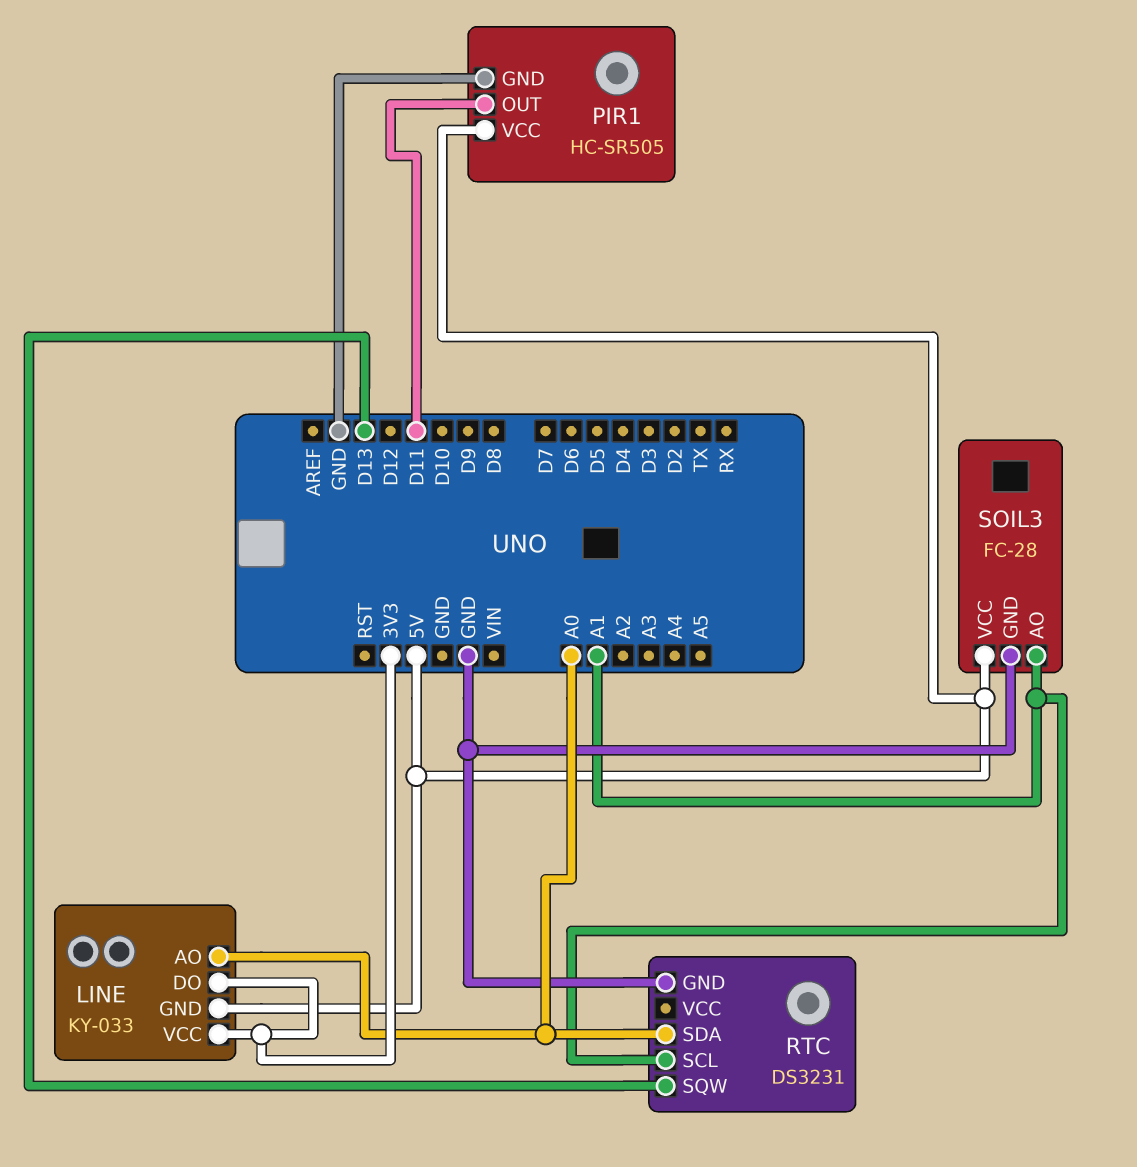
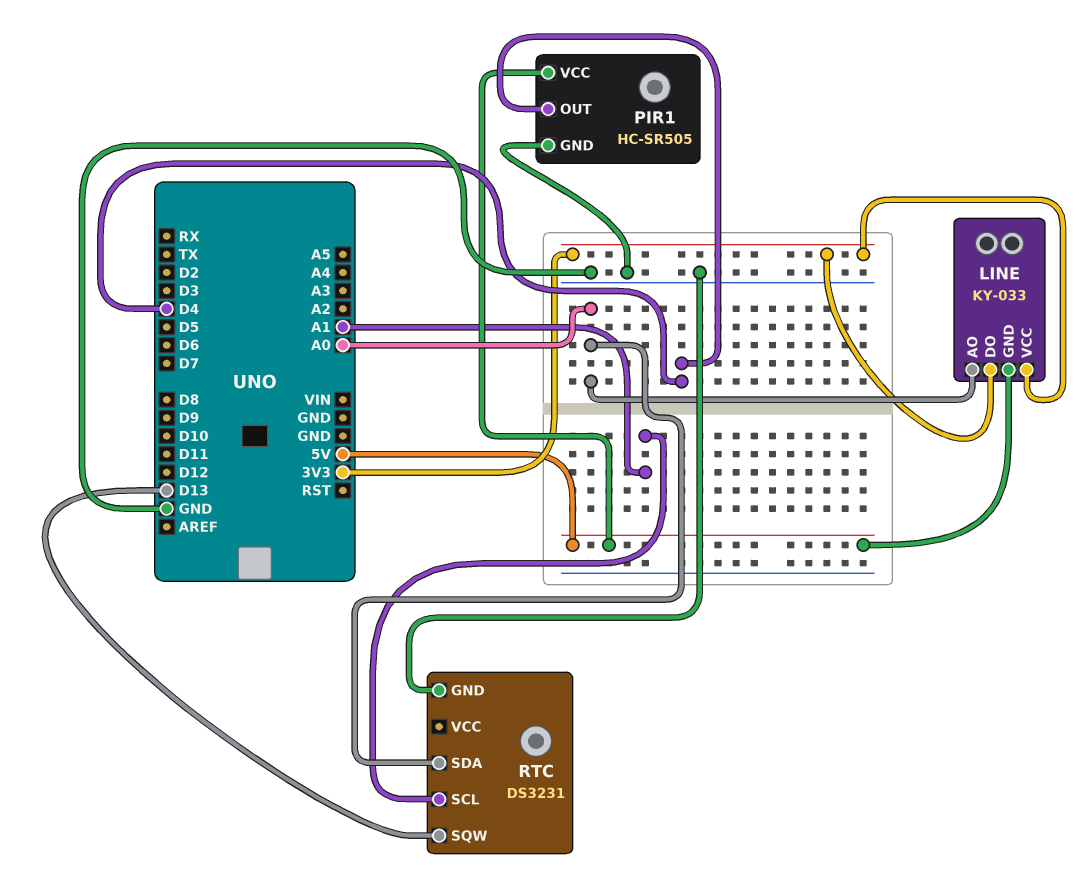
PIR1 pin OUT: D11 -> D4
SOIL3: FC-28 -> none
SOIL3 pin AO: A1 -> none
SOIL3 pin GND: GND -> none
SOIL3 pin VCC: 5V -> none

